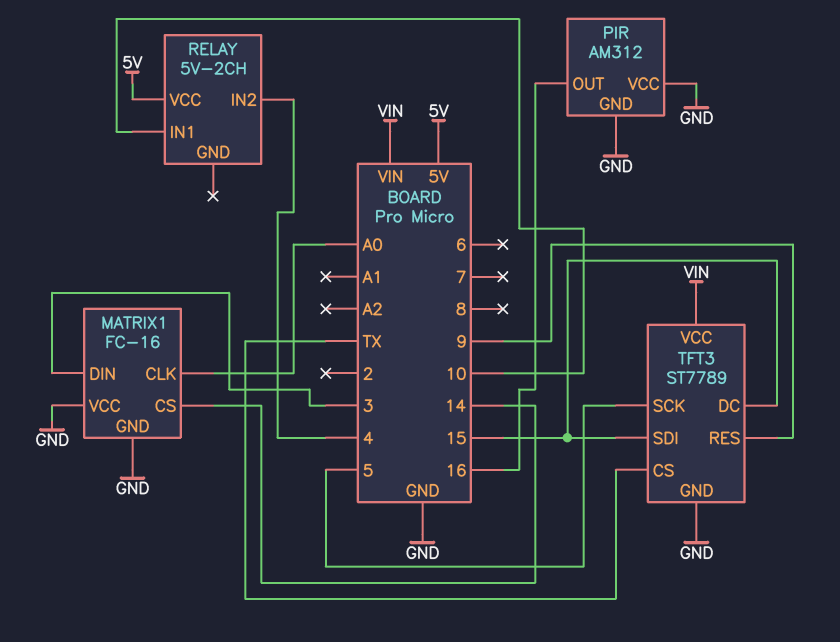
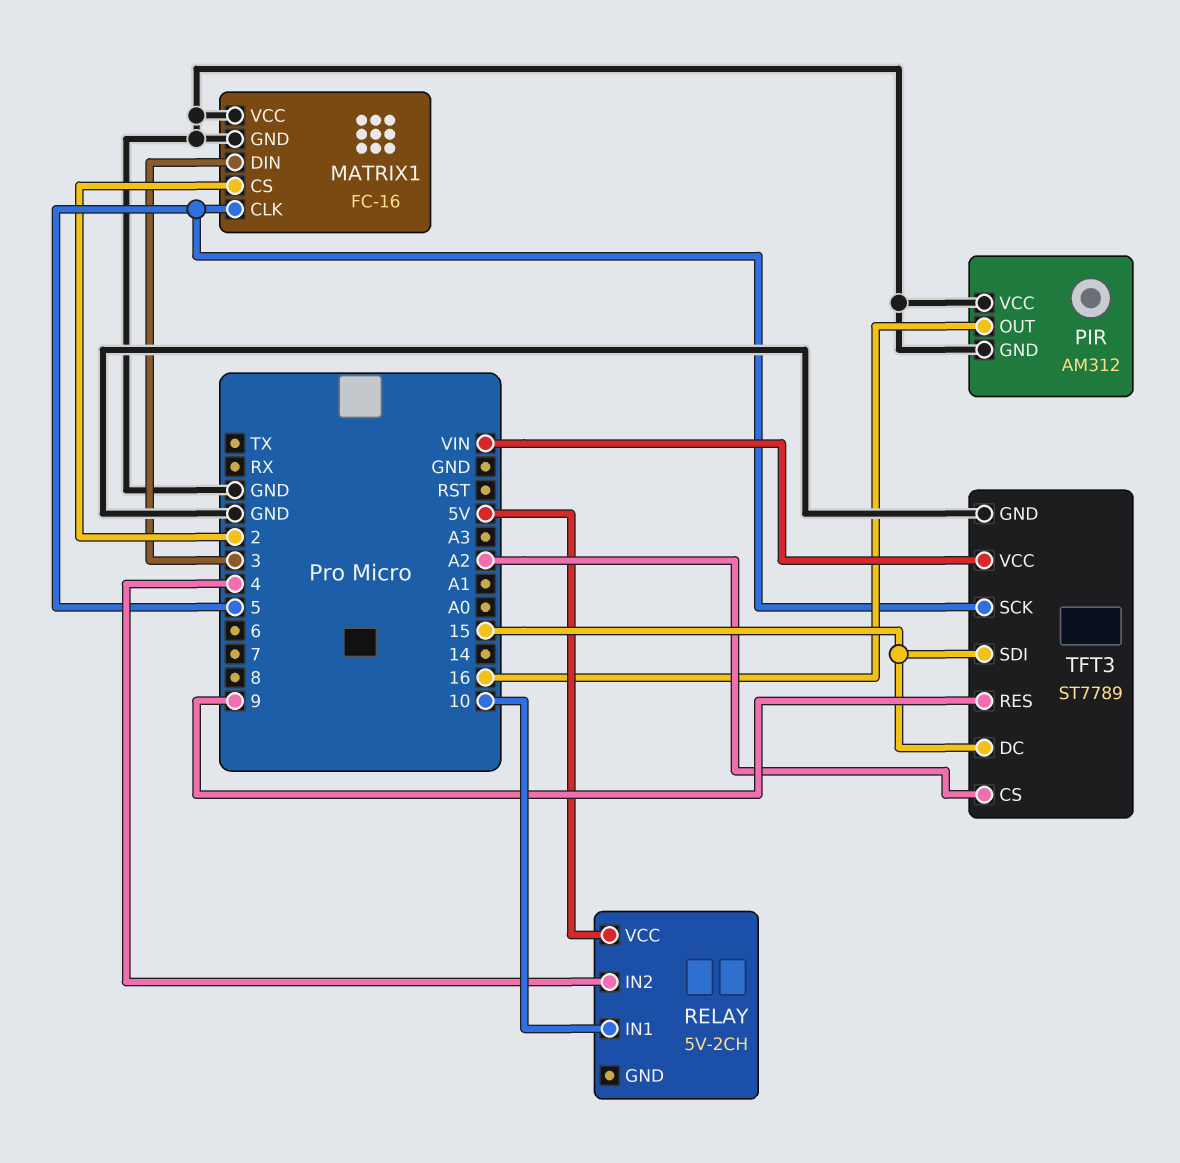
MATRIX1 pin CLK: A0 -> 5
MATRIX1 pin CS: 14 -> 2
TFT3 pin CS: TX -> A2

